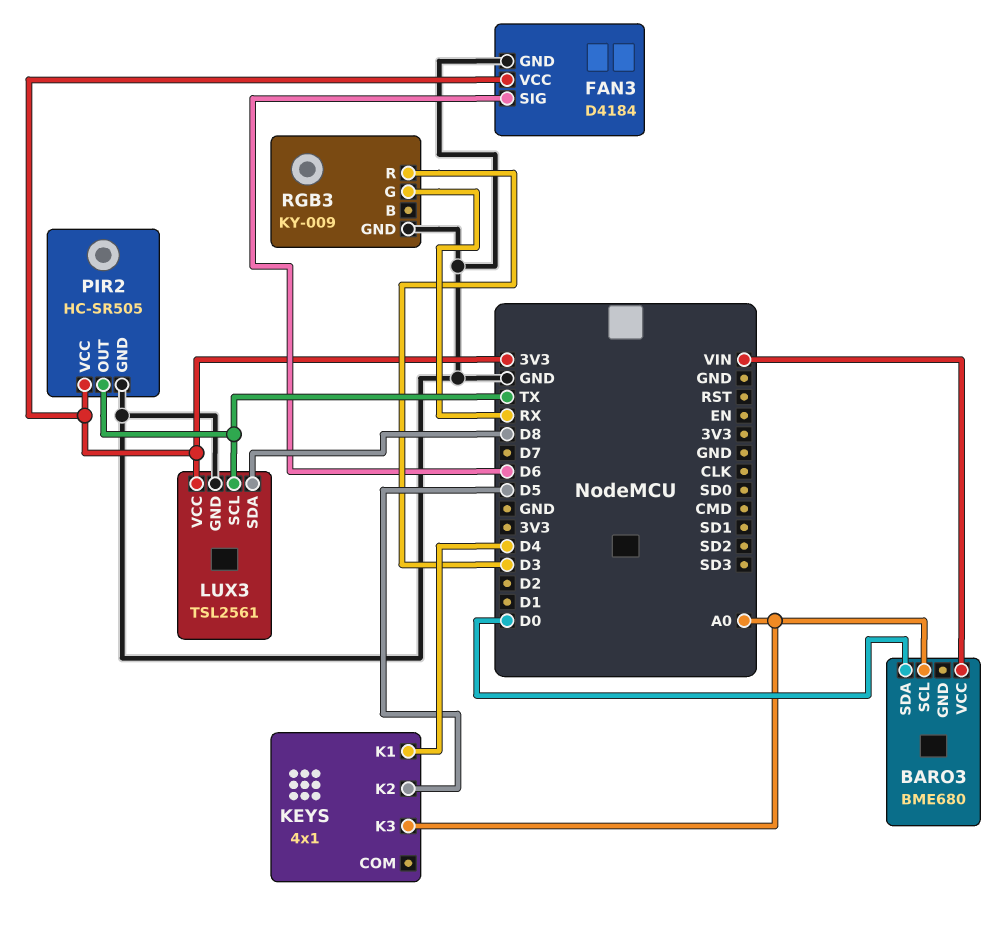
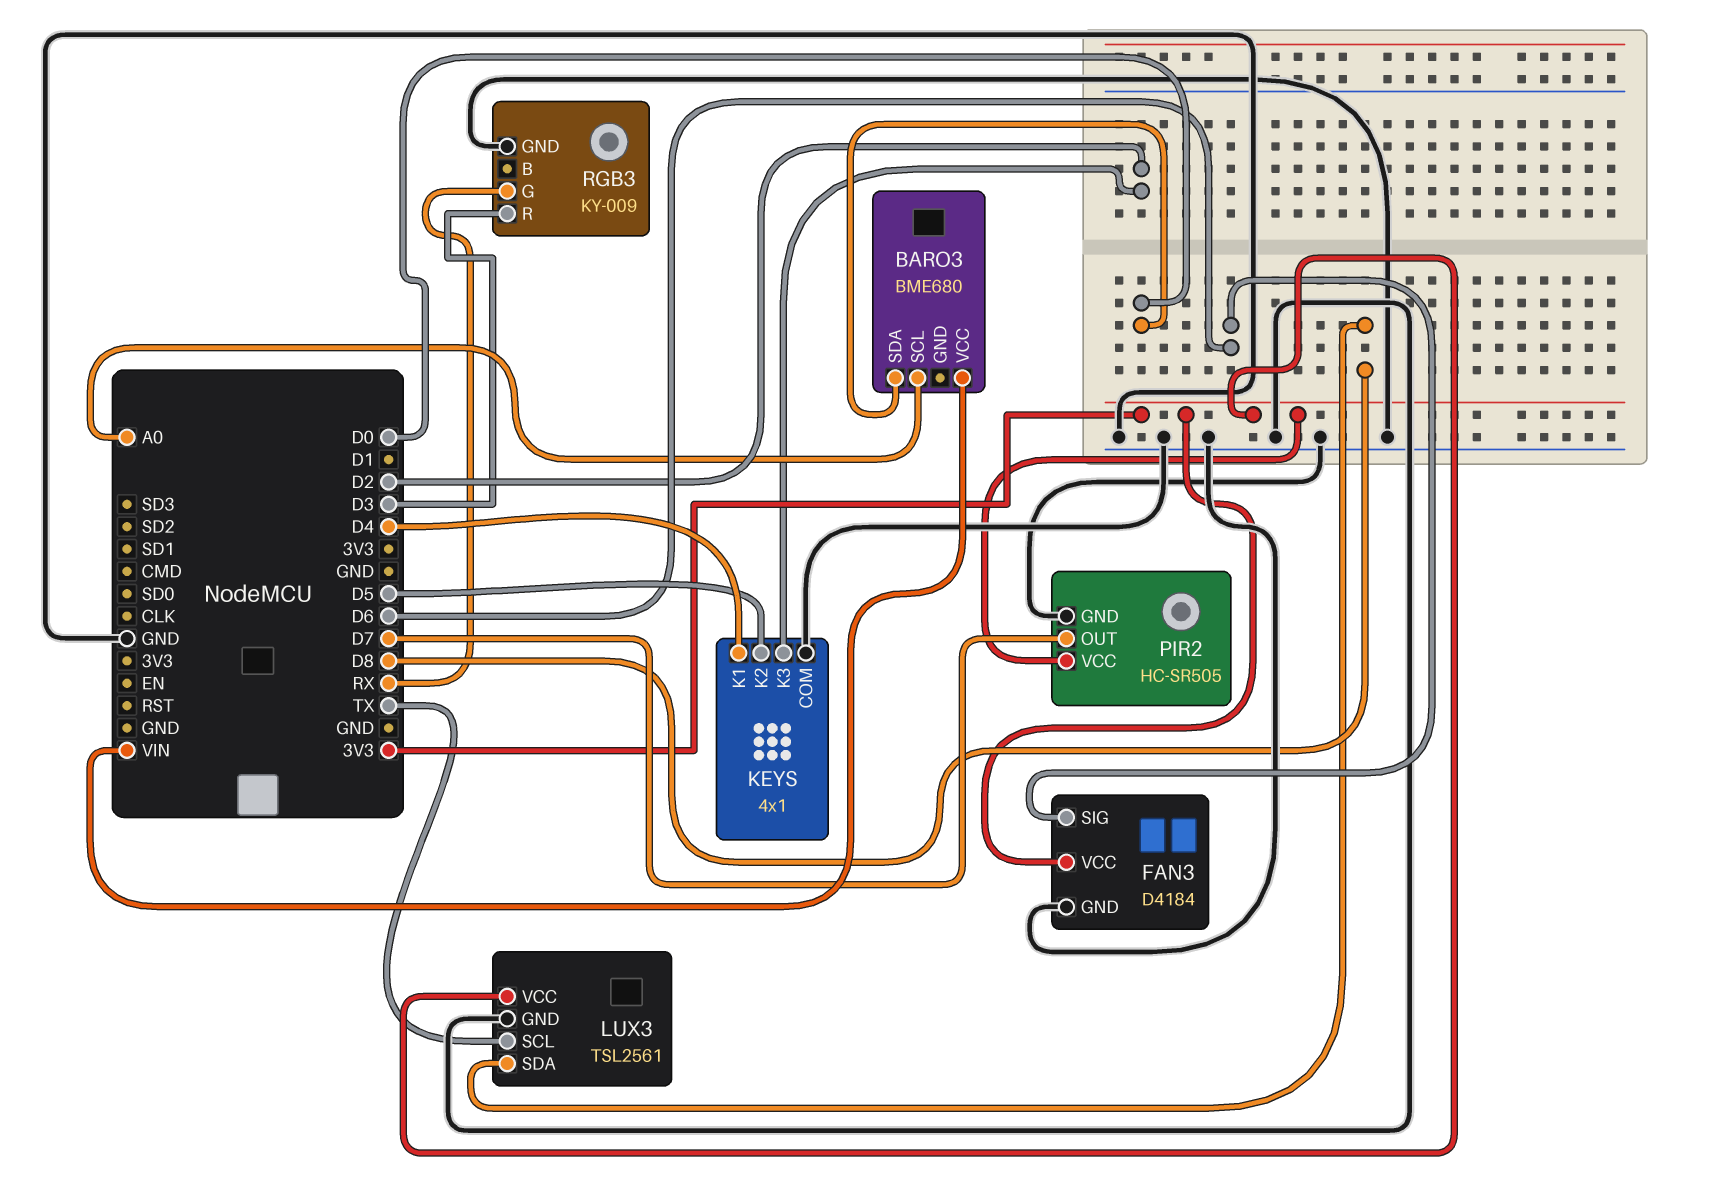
KEYS pin COM: none -> GND
KEYS pin K3: A0 -> D2
PIR2 pin OUT: TX -> D7

